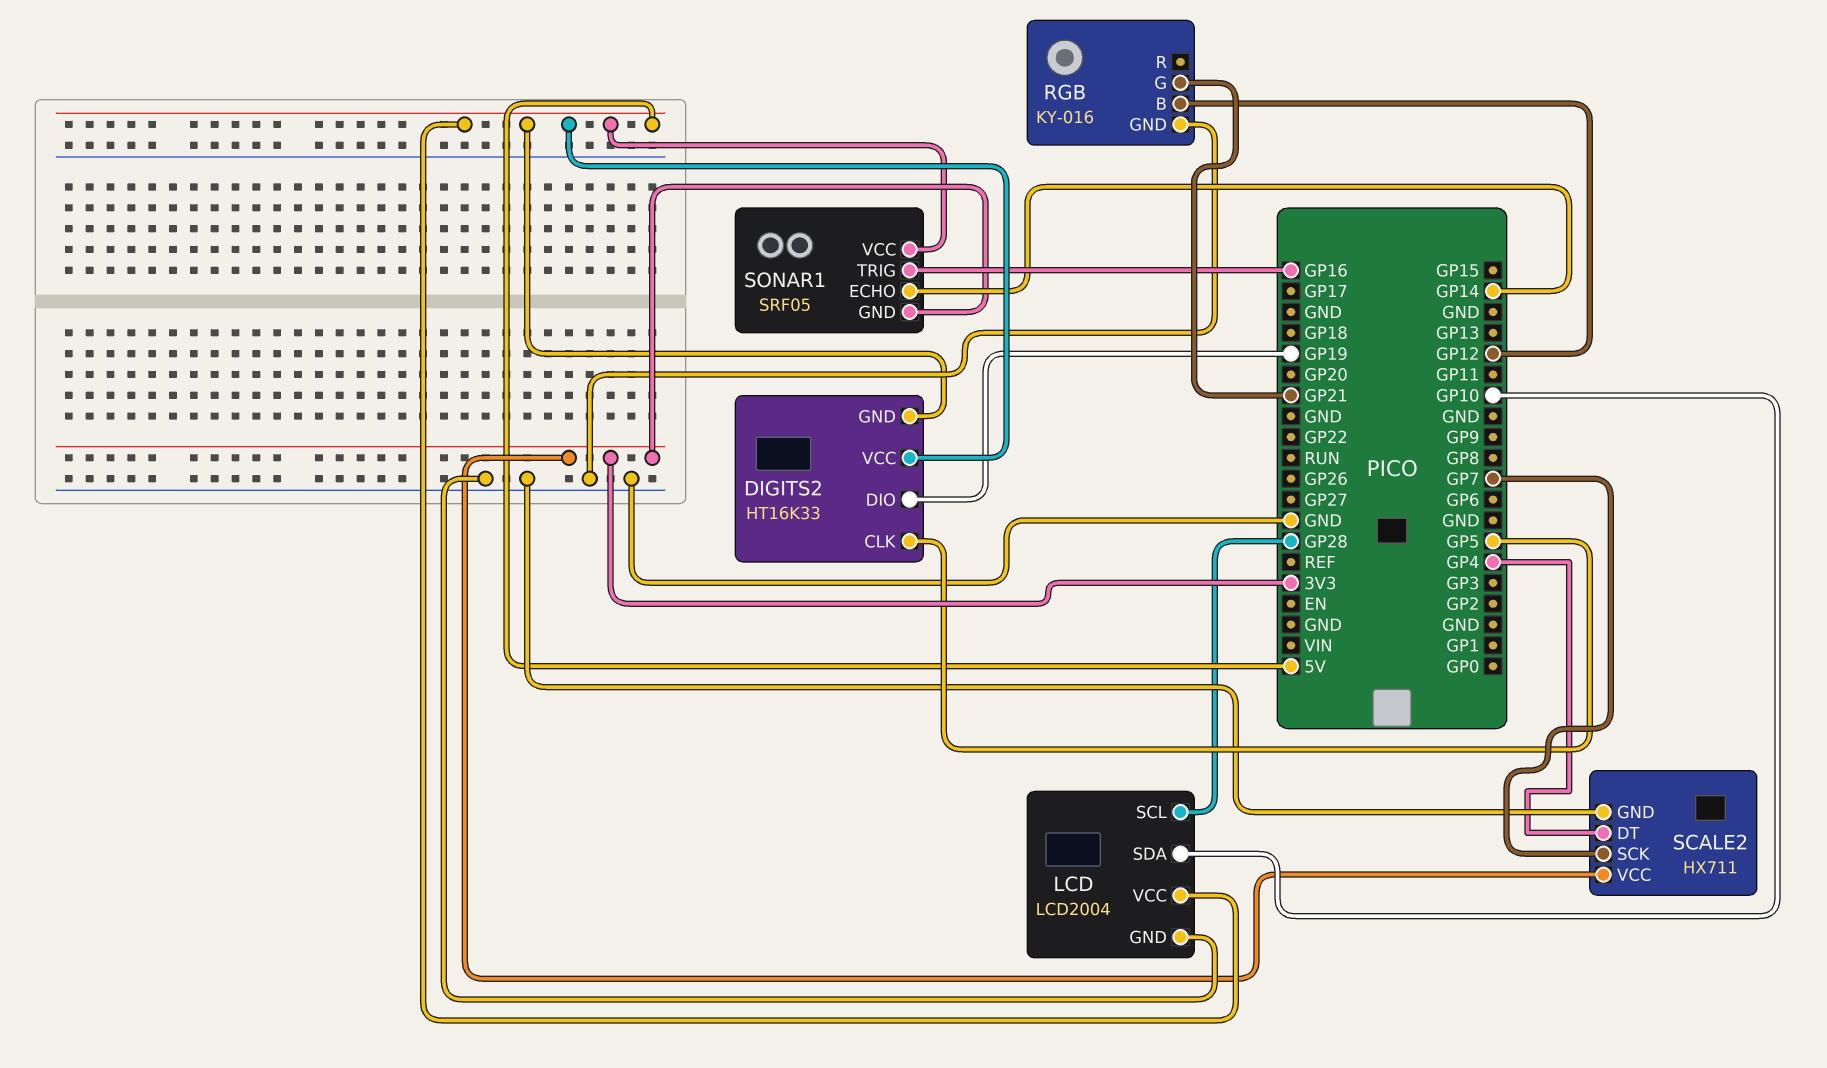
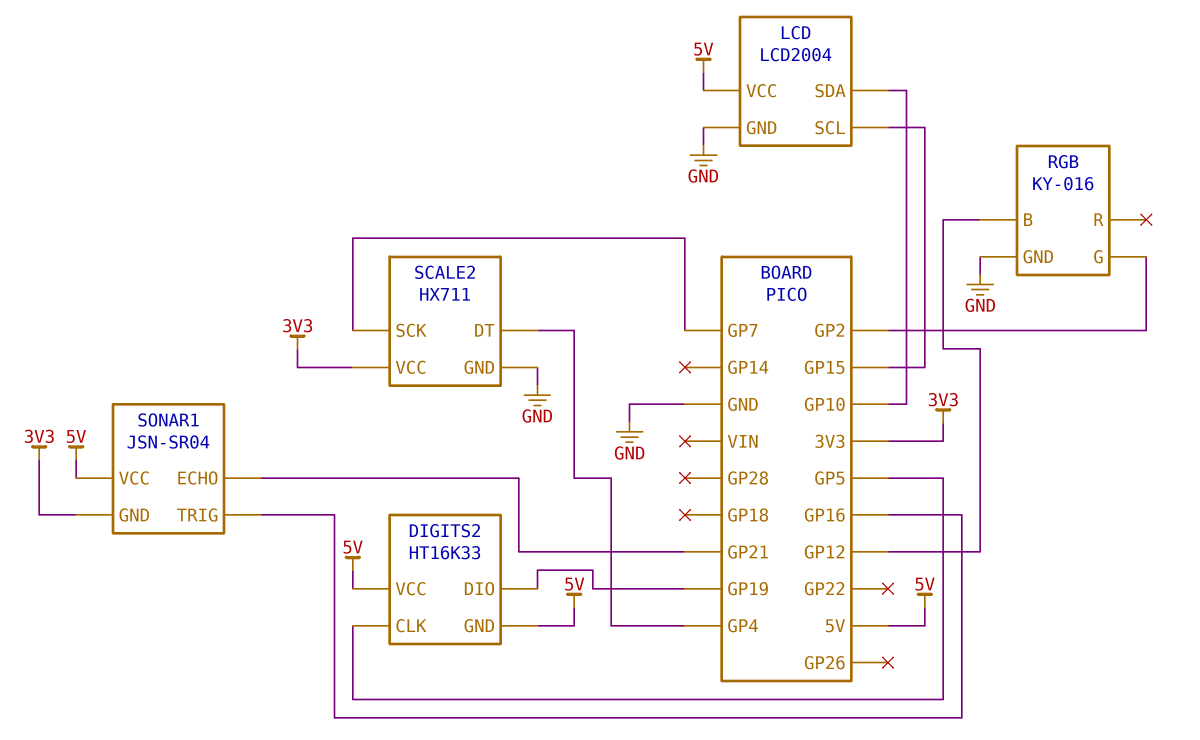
LCD pin SCL: GP28 -> GP15
RGB pin G: GP21 -> GP2
SONAR1: SRF05 -> JSN-SR04
SONAR1 pin ECHO: GP14 -> GP21

